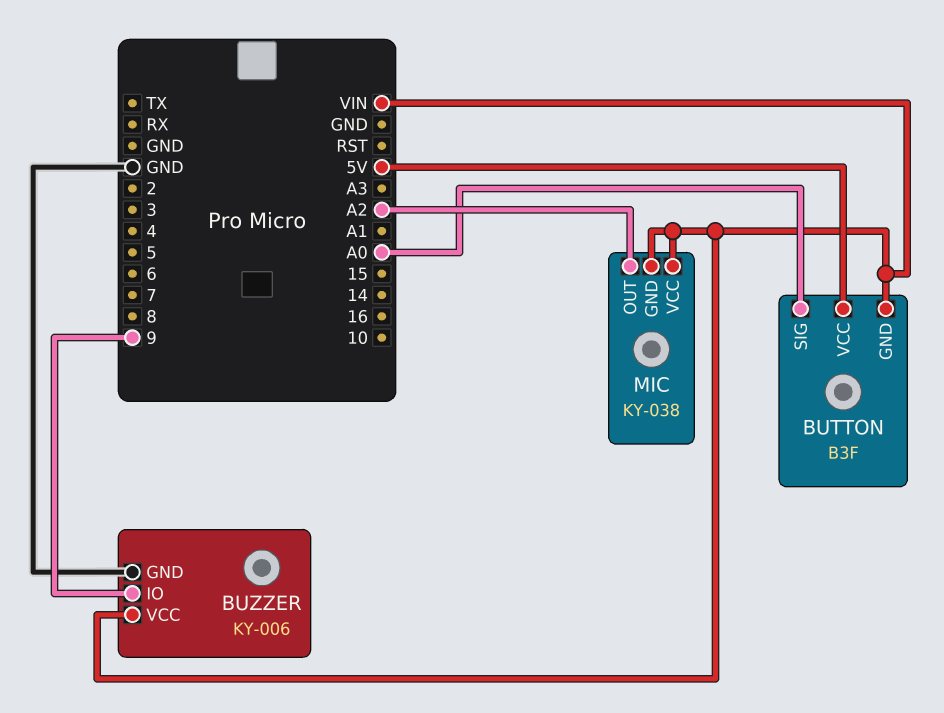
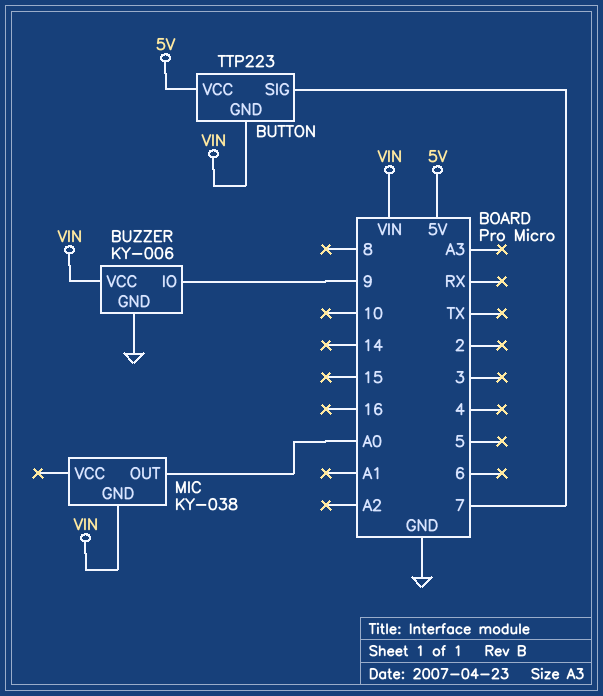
BUTTON: B3F -> TTP223
BUTTON pin SIG: A0 -> 7
MIC pin OUT: A2 -> A0
MIC pin VCC: VIN -> none

